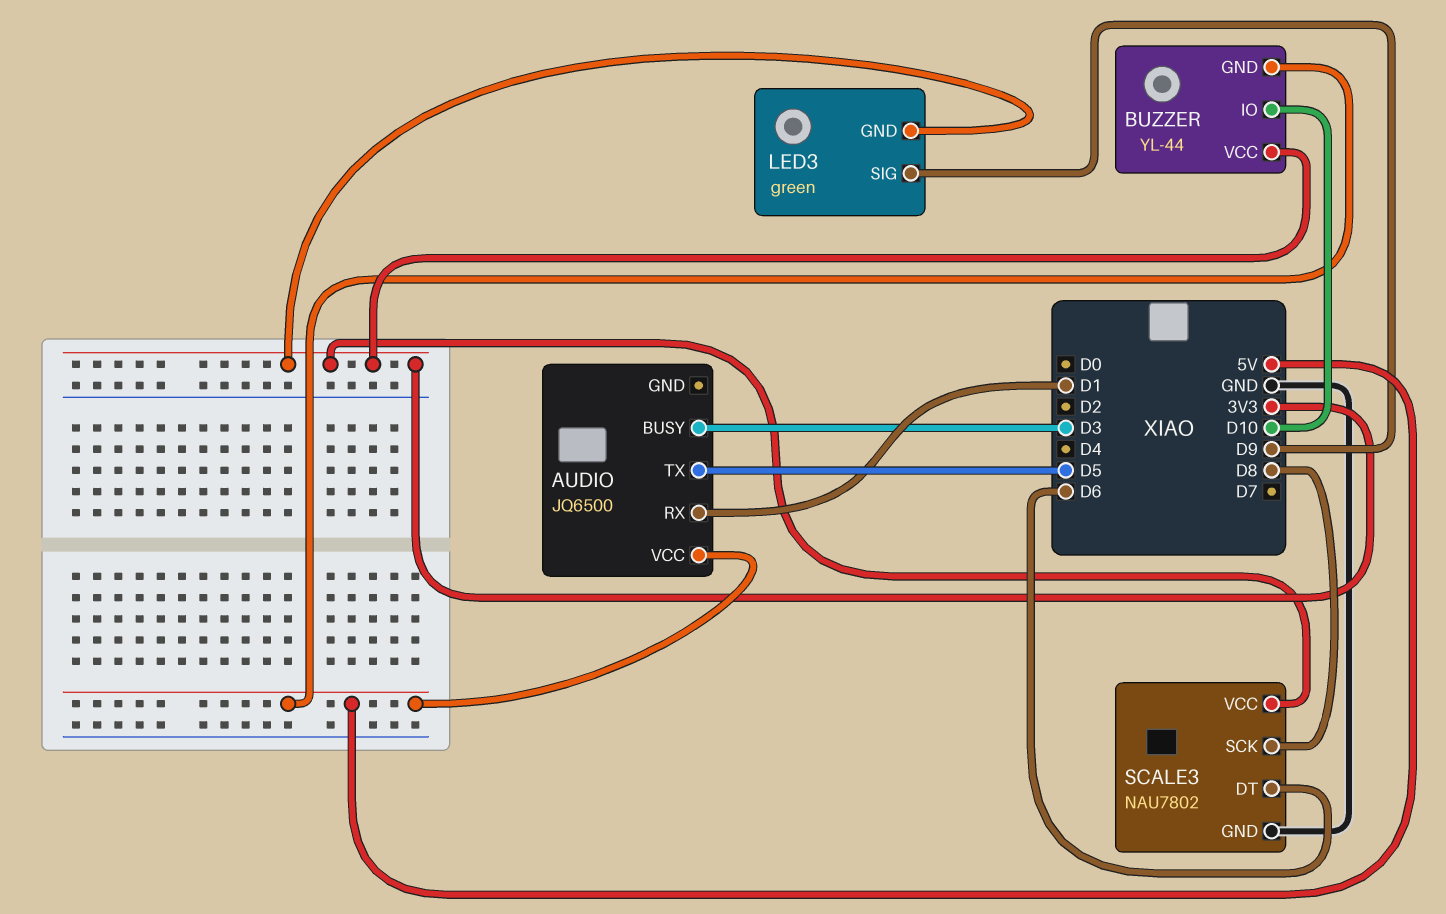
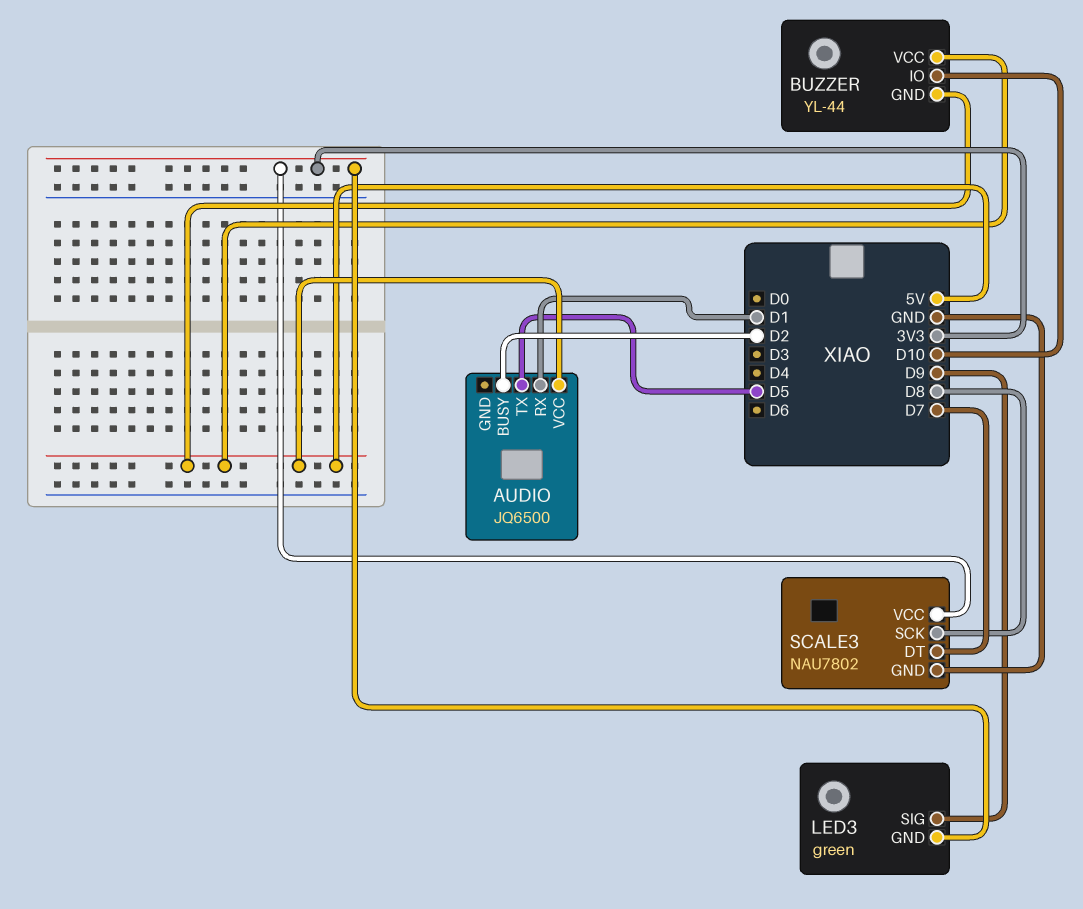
AUDIO pin BUSY: D3 -> D2
BUZZER pin VCC: 3V3 -> 5V
SCALE3 pin DT: D6 -> D7

